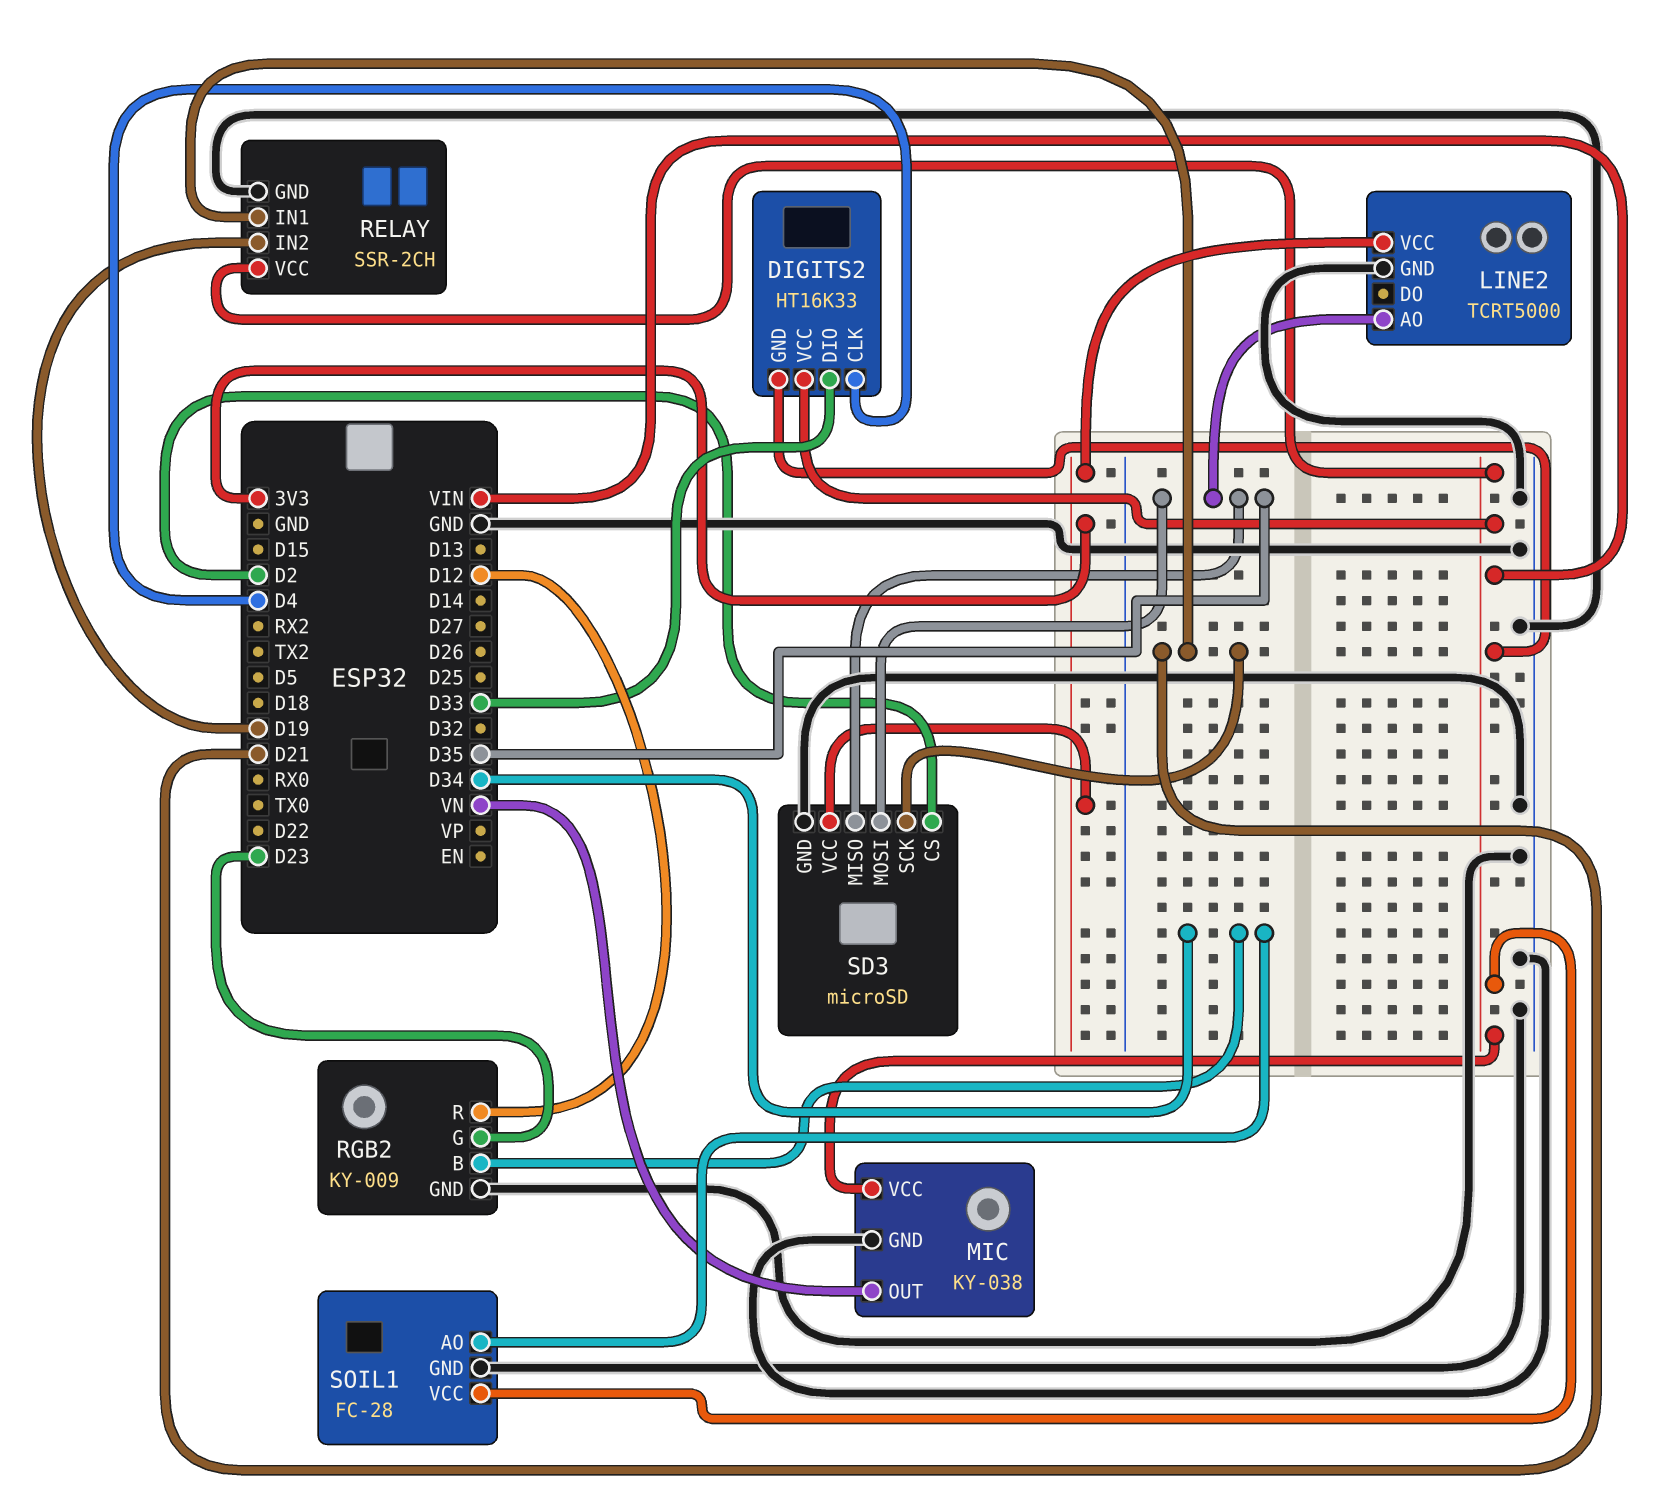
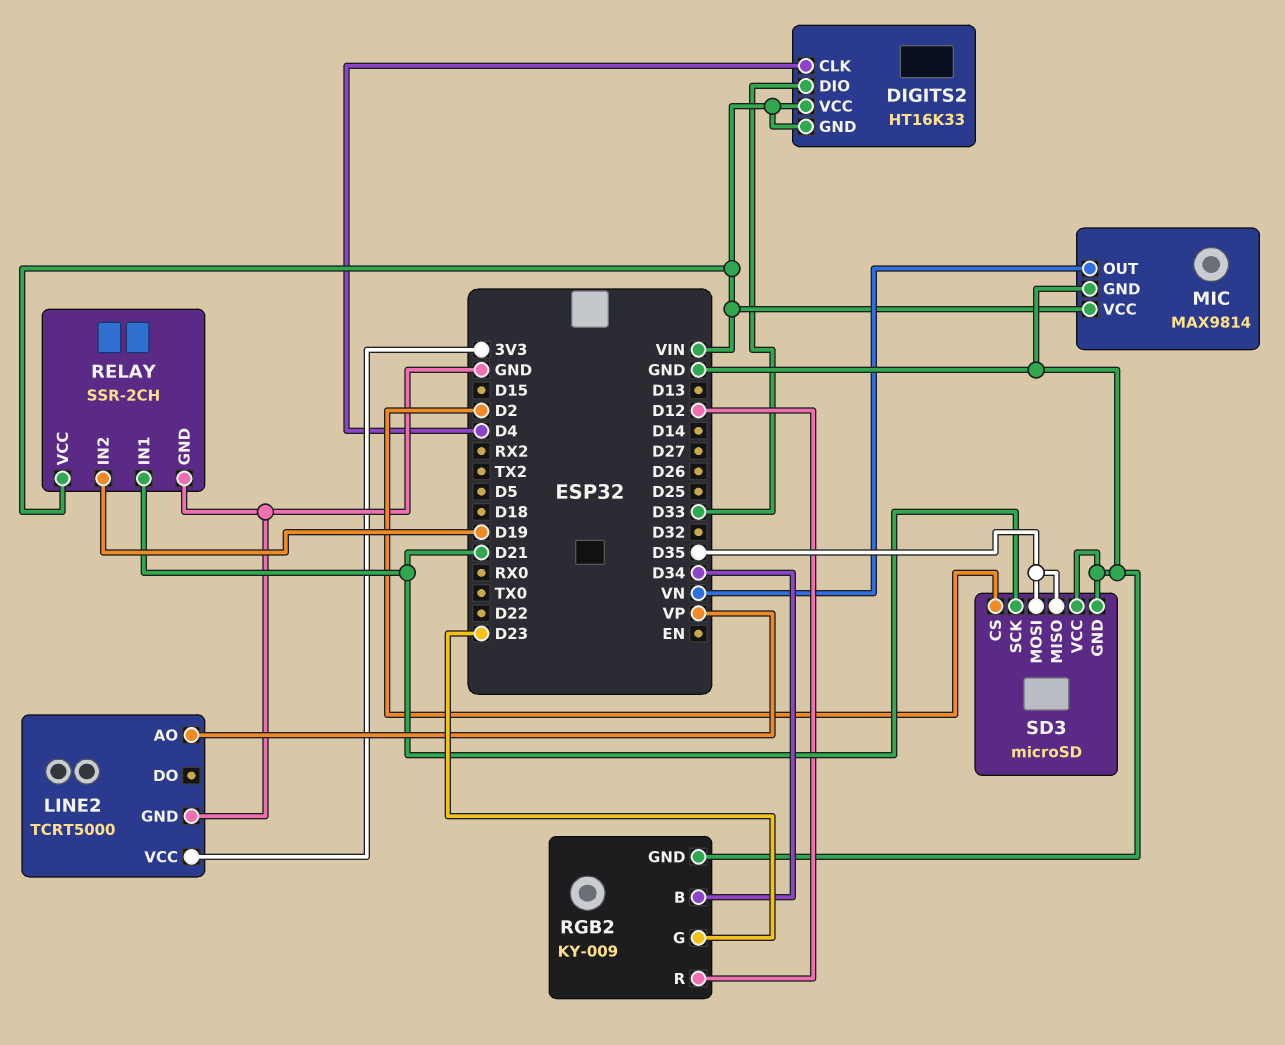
LINE2 pin AO: D35 -> VP
MIC: KY-038 -> MAX9814
SD3 pin VCC: 3V3 -> GND
SOIL1: FC-28 -> none
SOIL1 pin AO: D34 -> none
SOIL1 pin GND: GND -> none
SOIL1 pin VCC: VIN -> none

